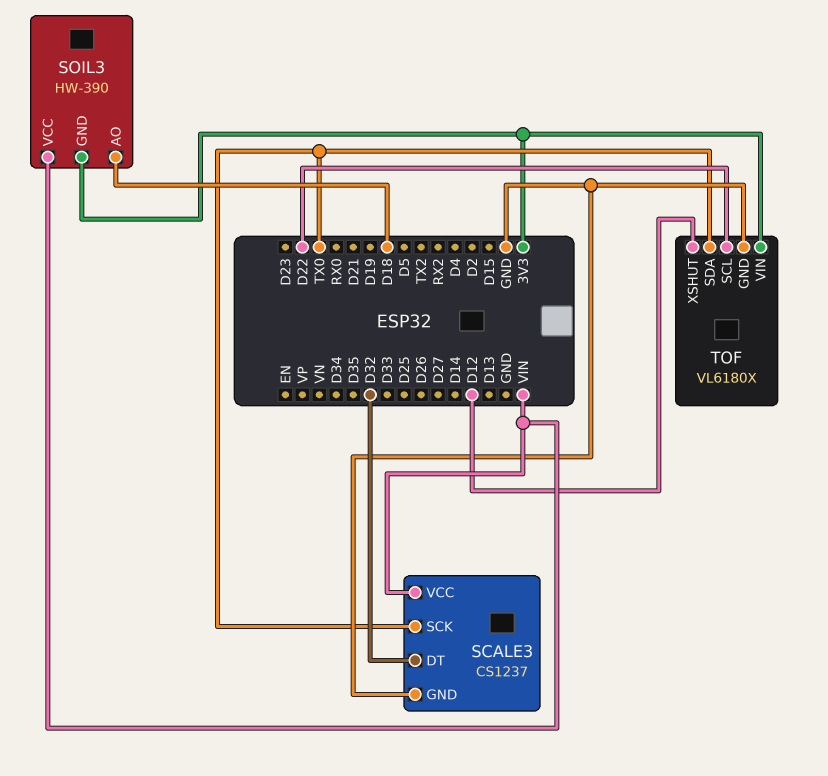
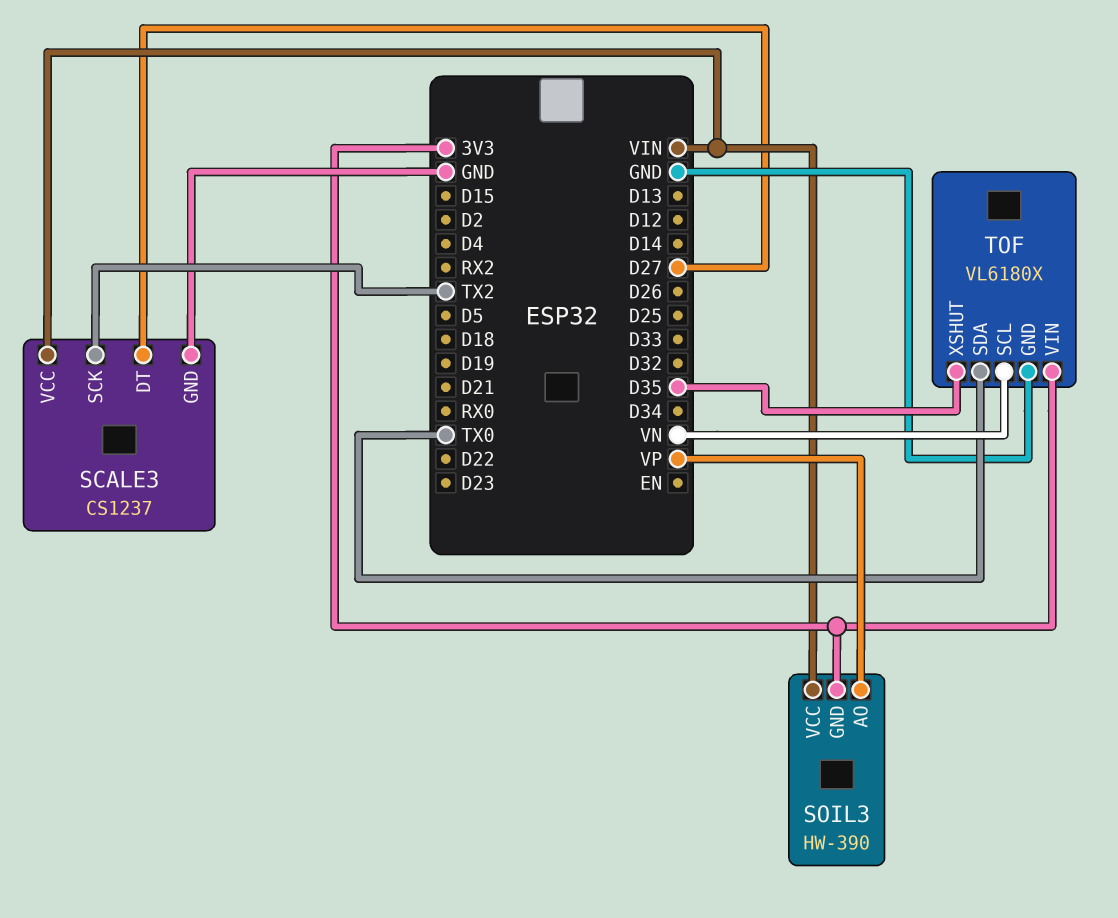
SCALE3 pin DT: D32 -> D27
SCALE3 pin SCK: TX0 -> TX2
SOIL3 pin AO: D18 -> VP
TOF pin SCL: D22 -> VN
TOF pin XSHUT: D12 -> D35

